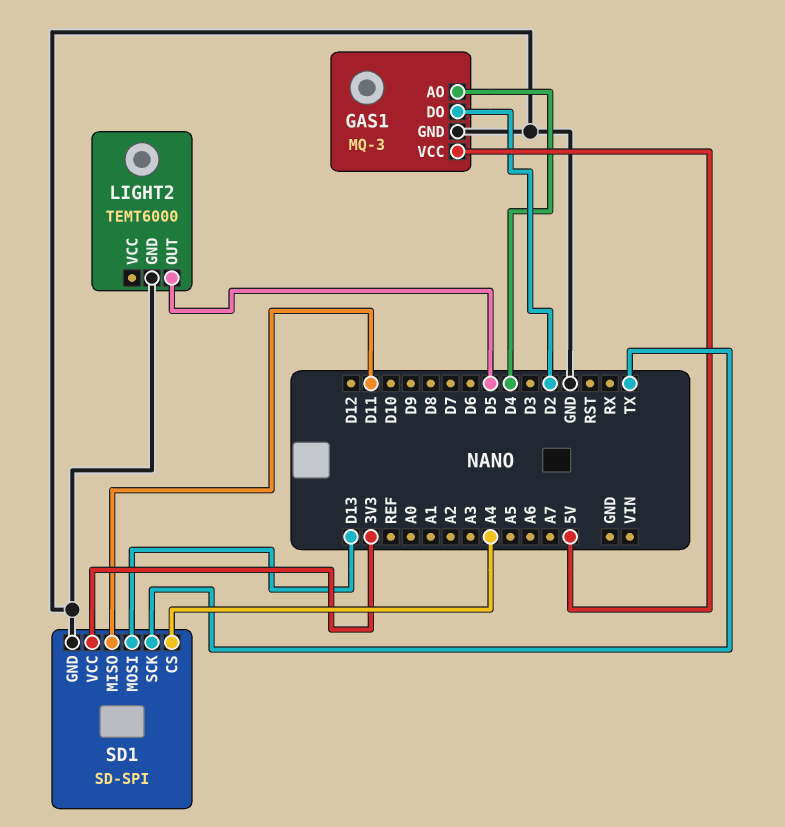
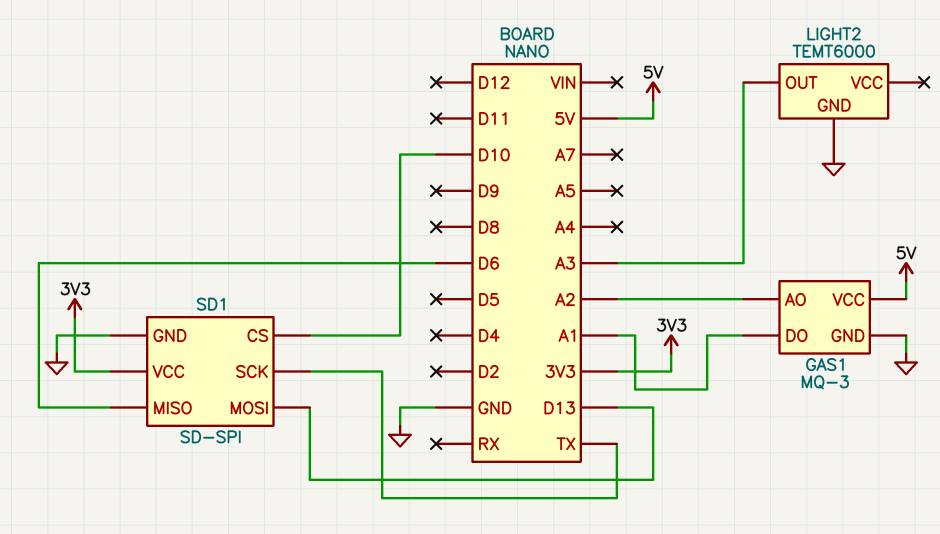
GAS1 pin AO: D4 -> A2
GAS1 pin DO: D2 -> A1
LIGHT2 pin OUT: D5 -> A3
SD1 pin CS: A4 -> D10
SD1 pin MISO: D11 -> D6

